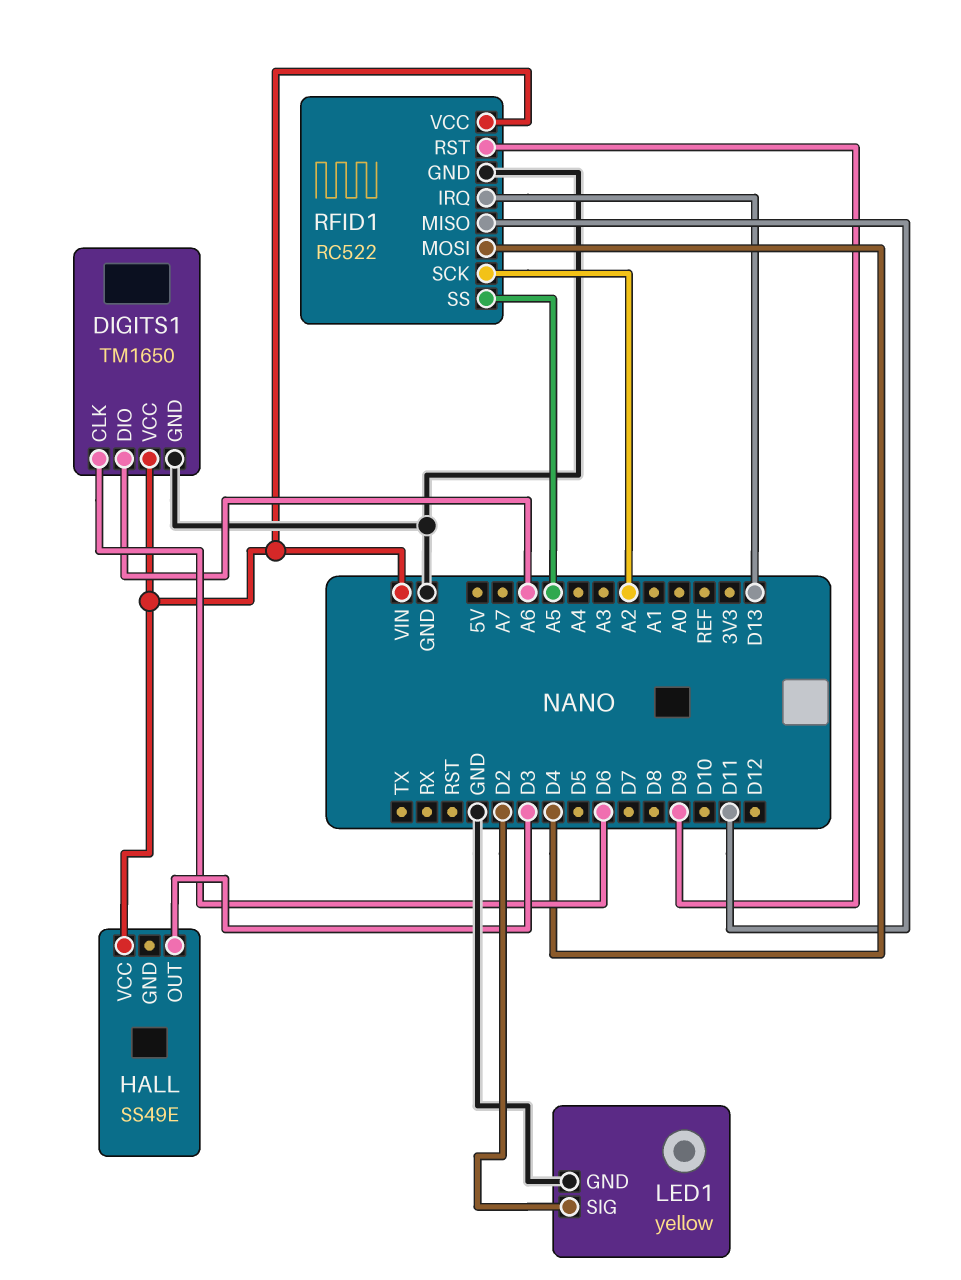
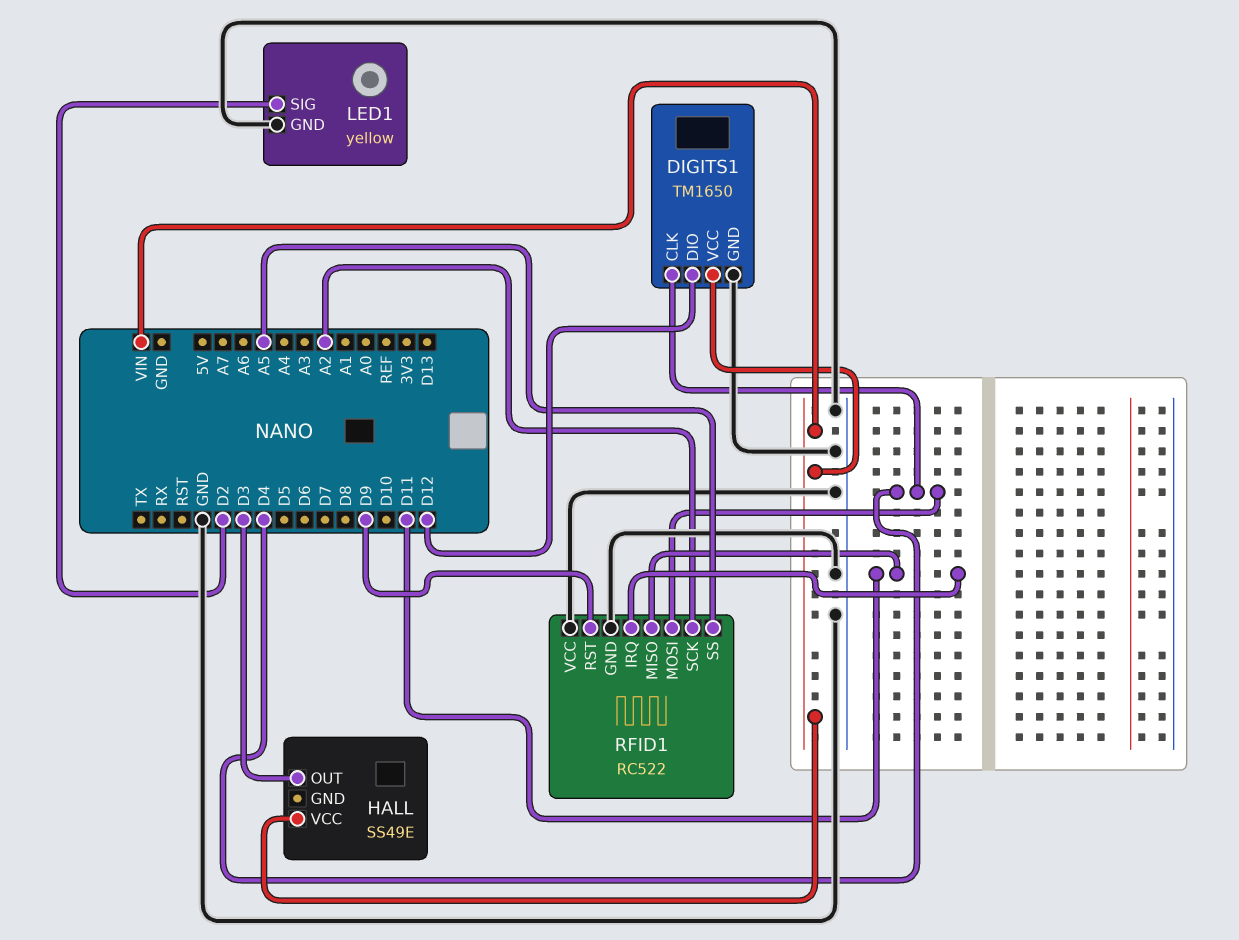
DIGITS1 pin CLK: D6 -> D4
DIGITS1 pin DIO: A6 -> D12
RFID1 pin IRQ: D13 -> D11
RFID1 pin VCC: VIN -> GND

